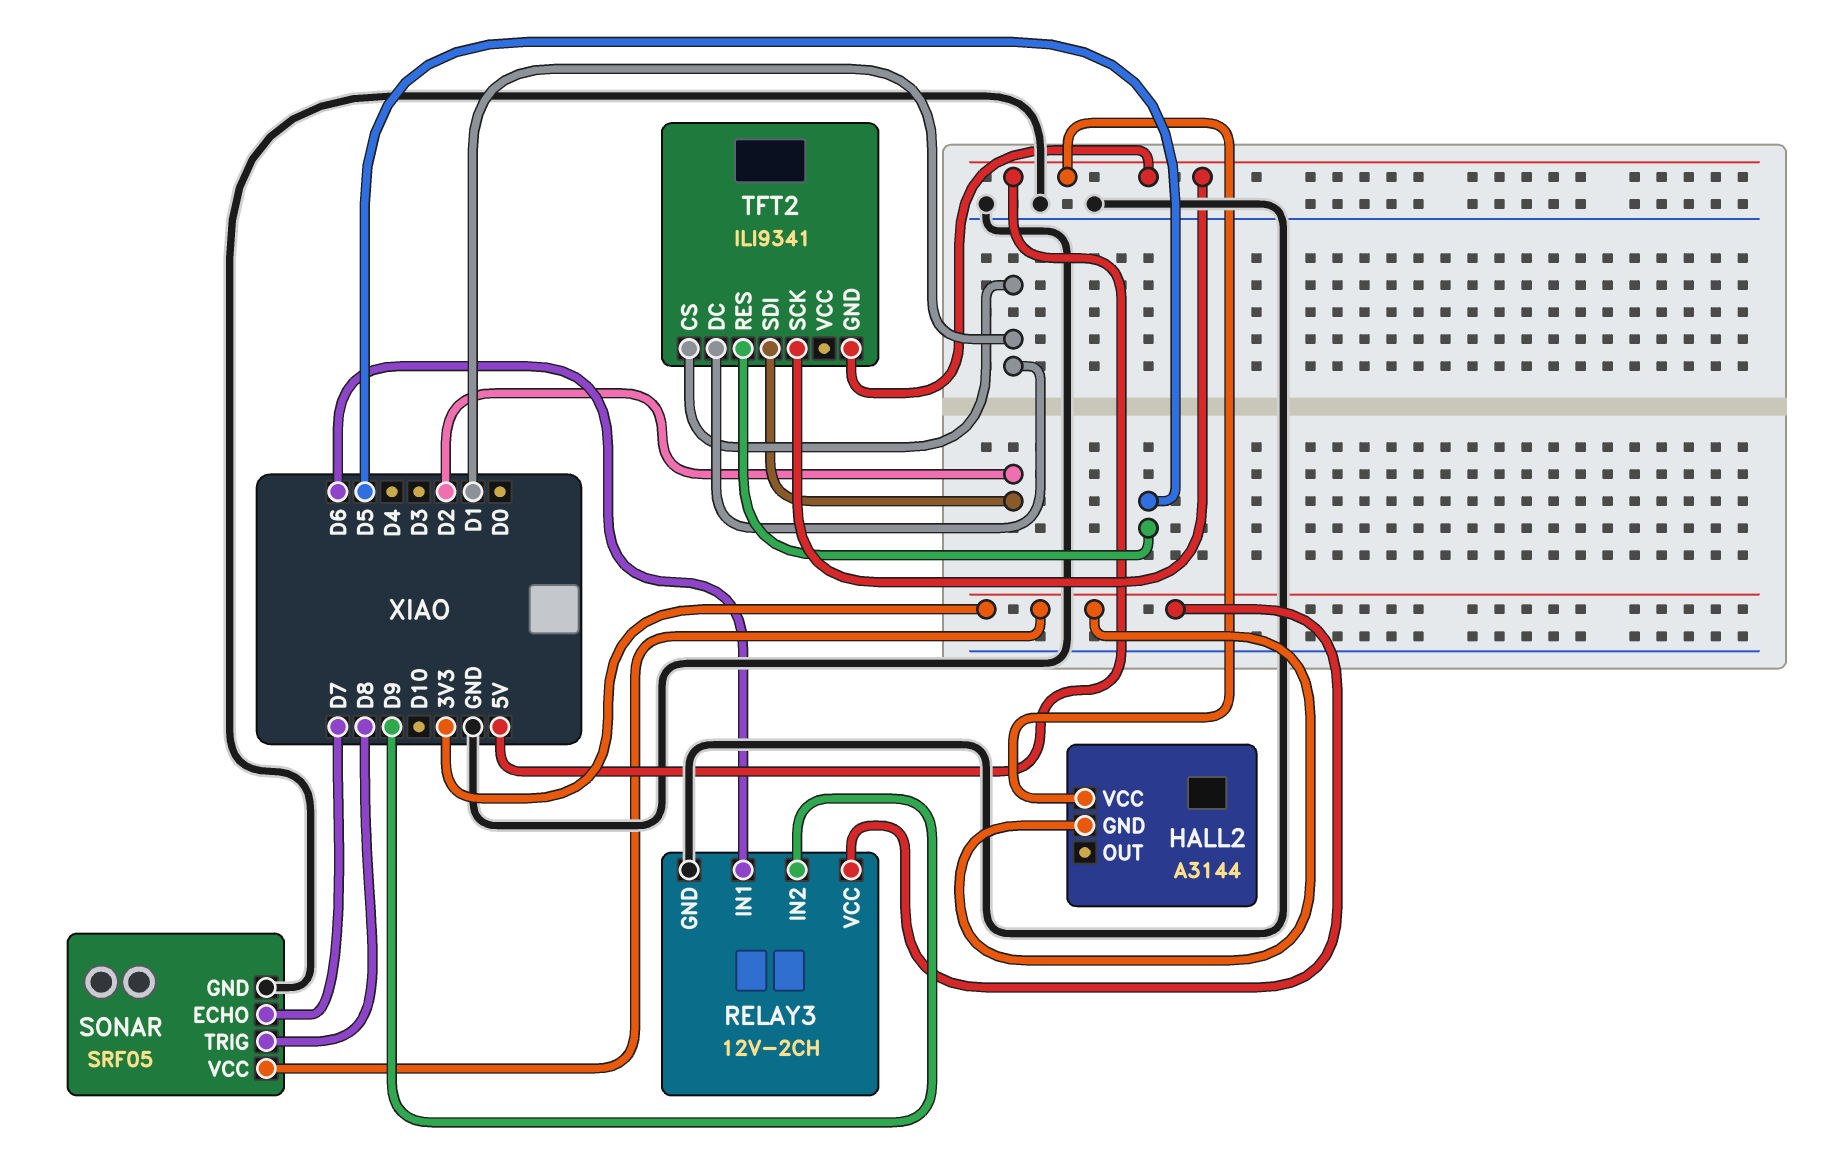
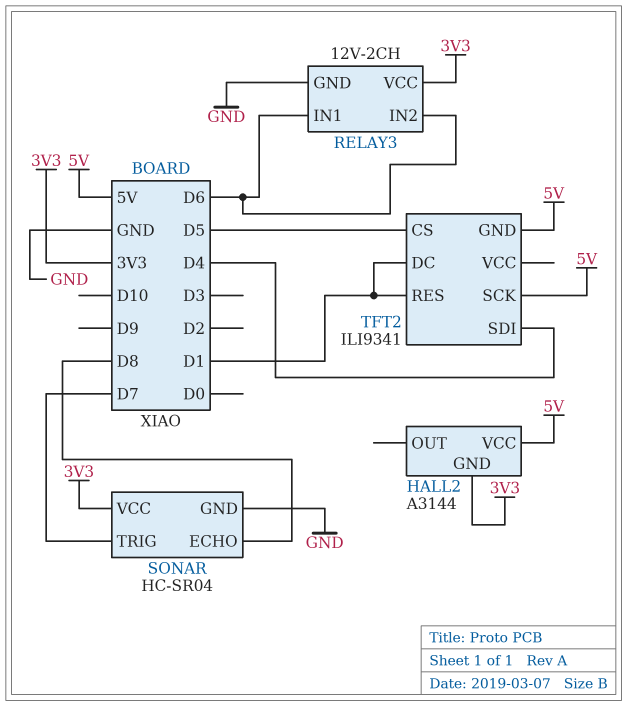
RELAY3 pin IN2: D9 -> D6
SONAR: SRF05 -> HC-SR04
SONAR pin ECHO: D7 -> D8
SONAR pin TRIG: D8 -> D7
TFT2 pin CS: D1 -> D5
TFT2 pin RES: D5 -> D1
TFT2 pin SDI: D2 -> D4

